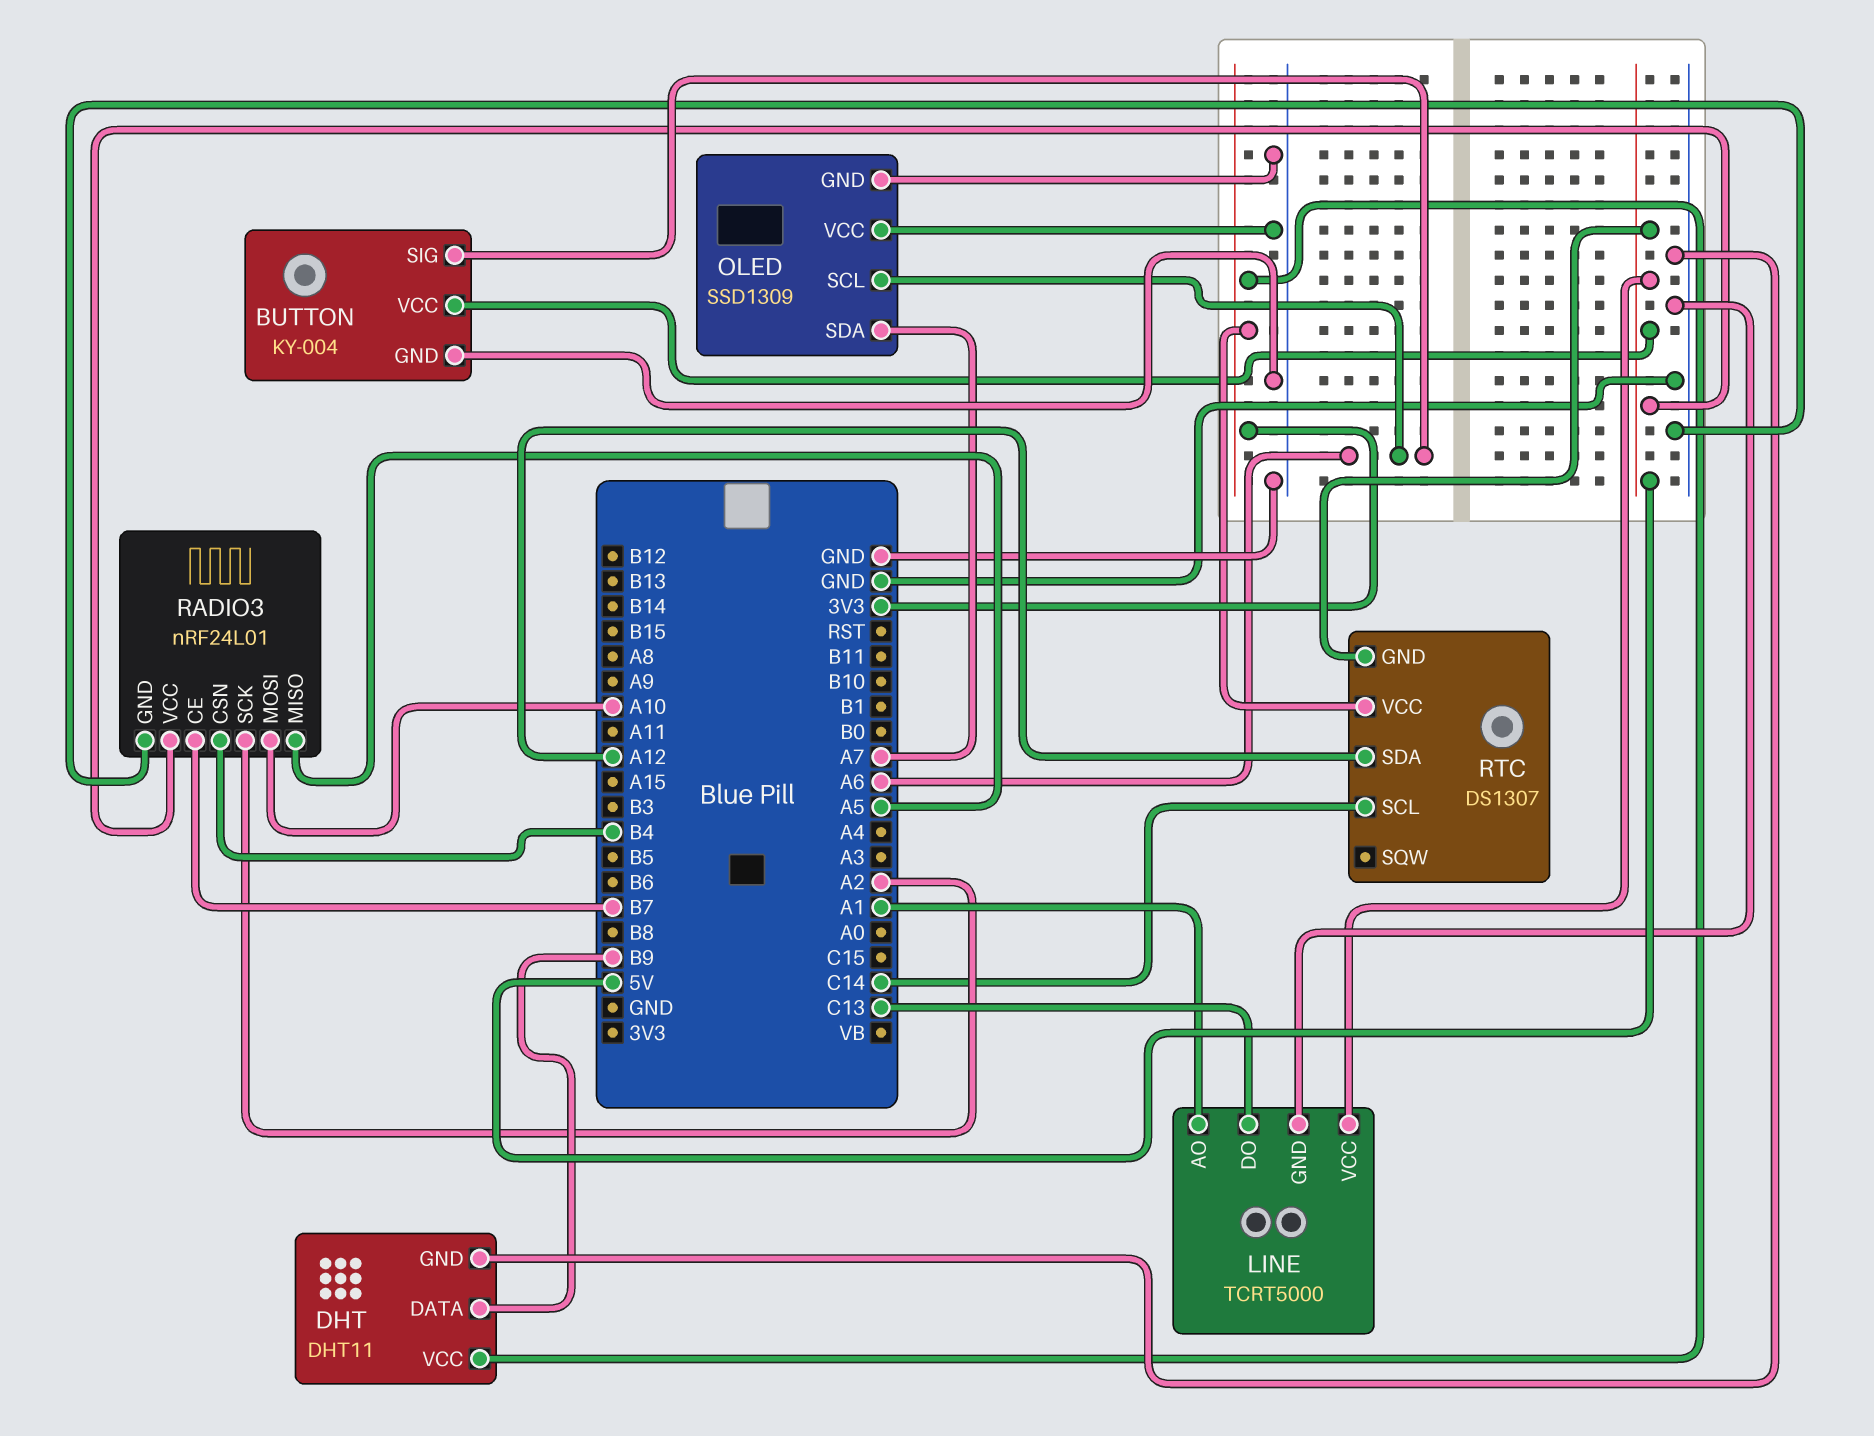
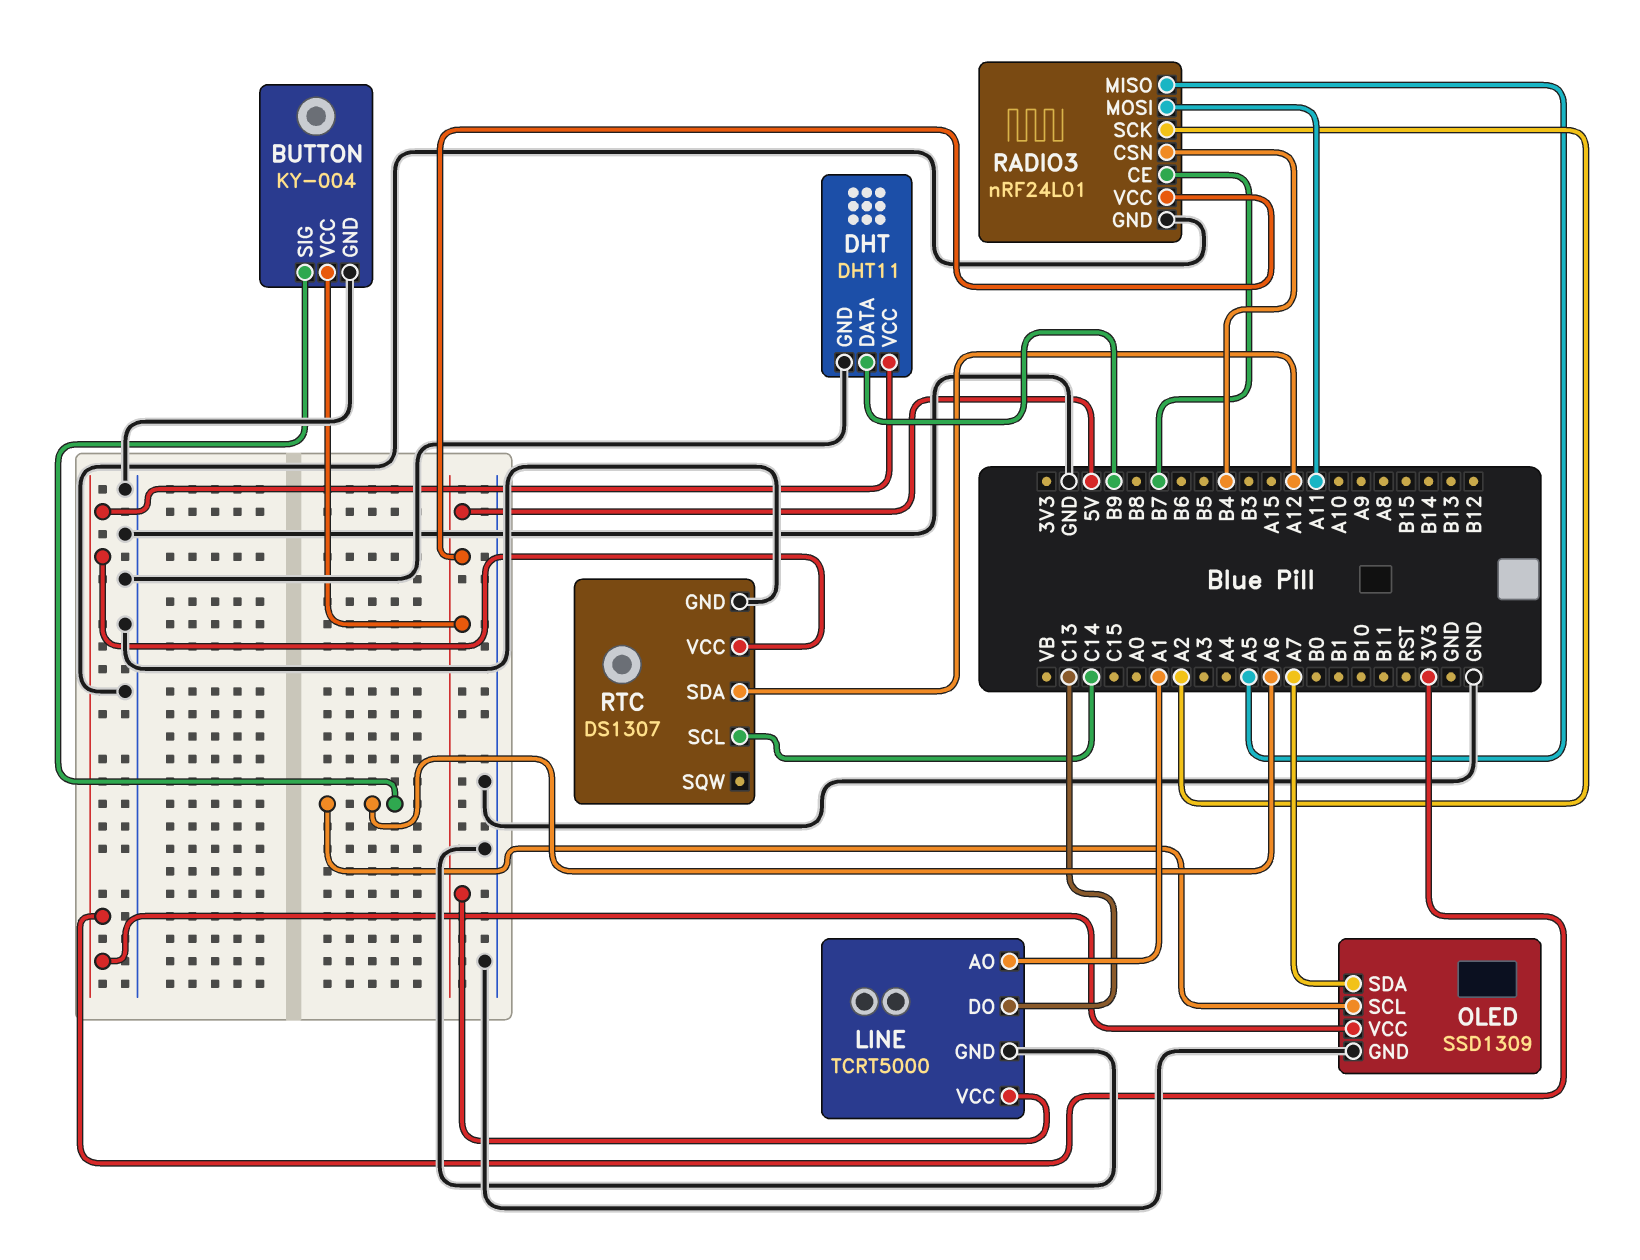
OLED pin VCC: GND -> 3V3
RADIO3 pin MOSI: A10 -> A11
RTC pin GND: 5V -> GND

